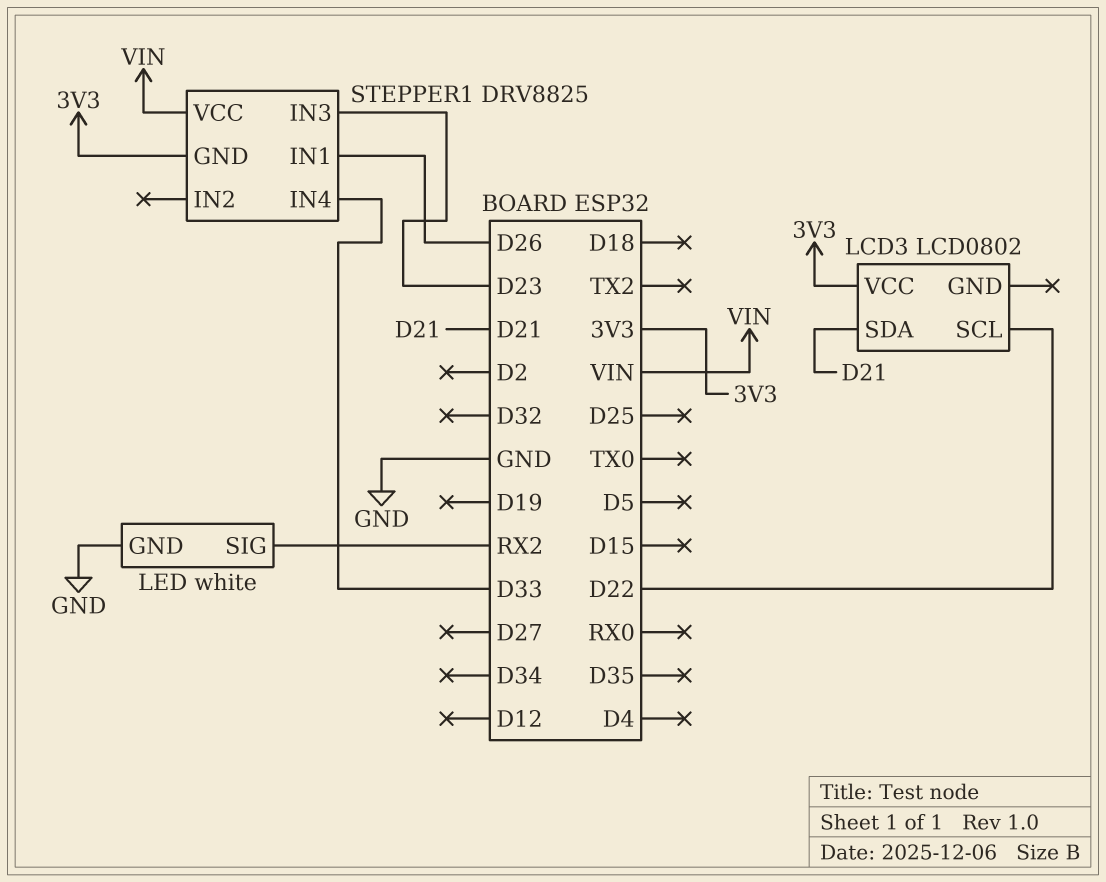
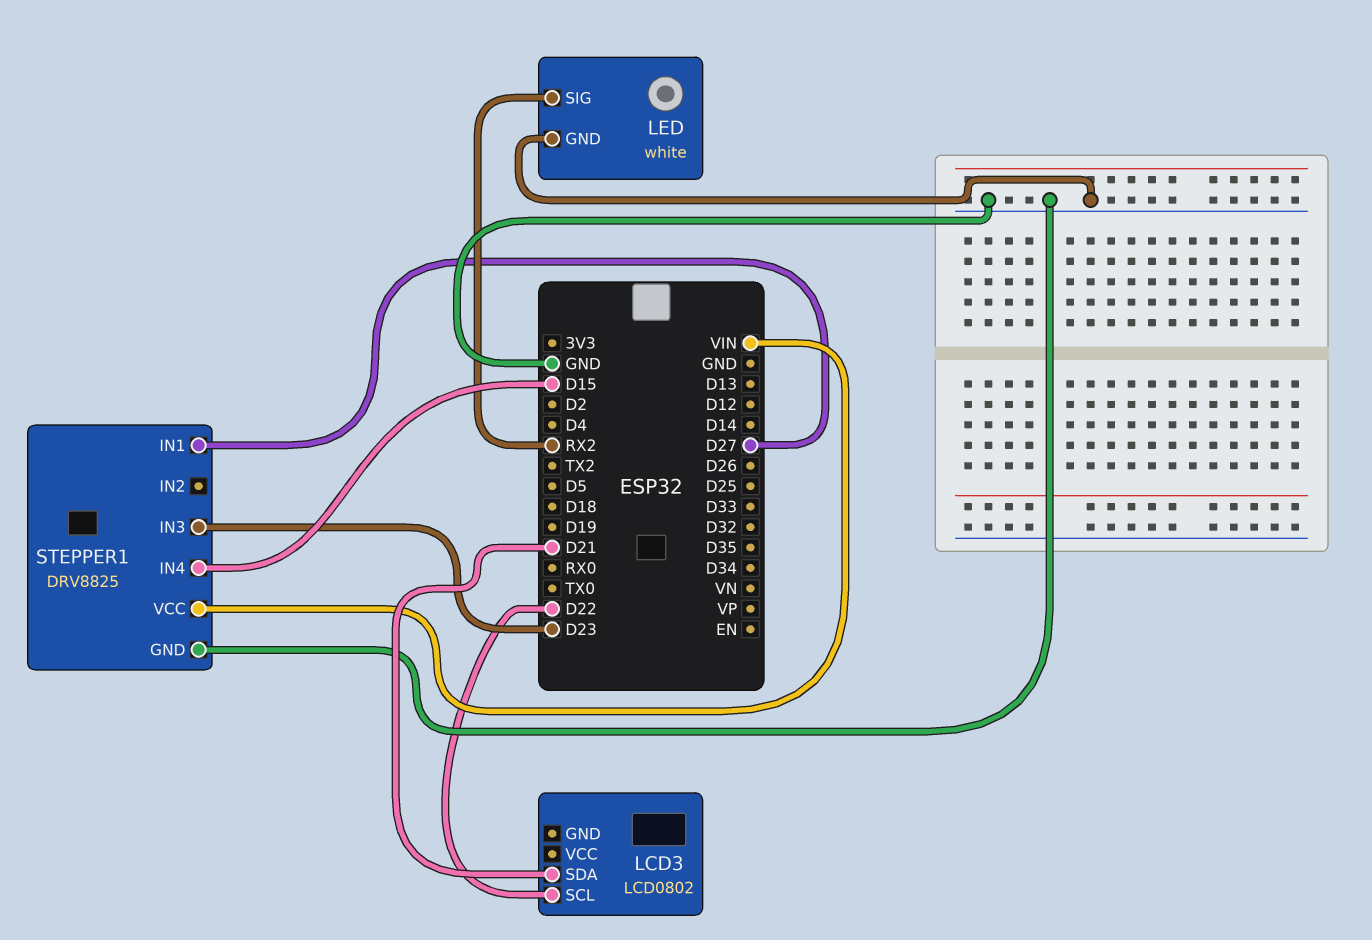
LCD3 pin VCC: 3V3 -> none
STEPPER1 pin GND: 3V3 -> GND
STEPPER1 pin IN1: D26 -> D27
STEPPER1 pin IN4: D33 -> D15

